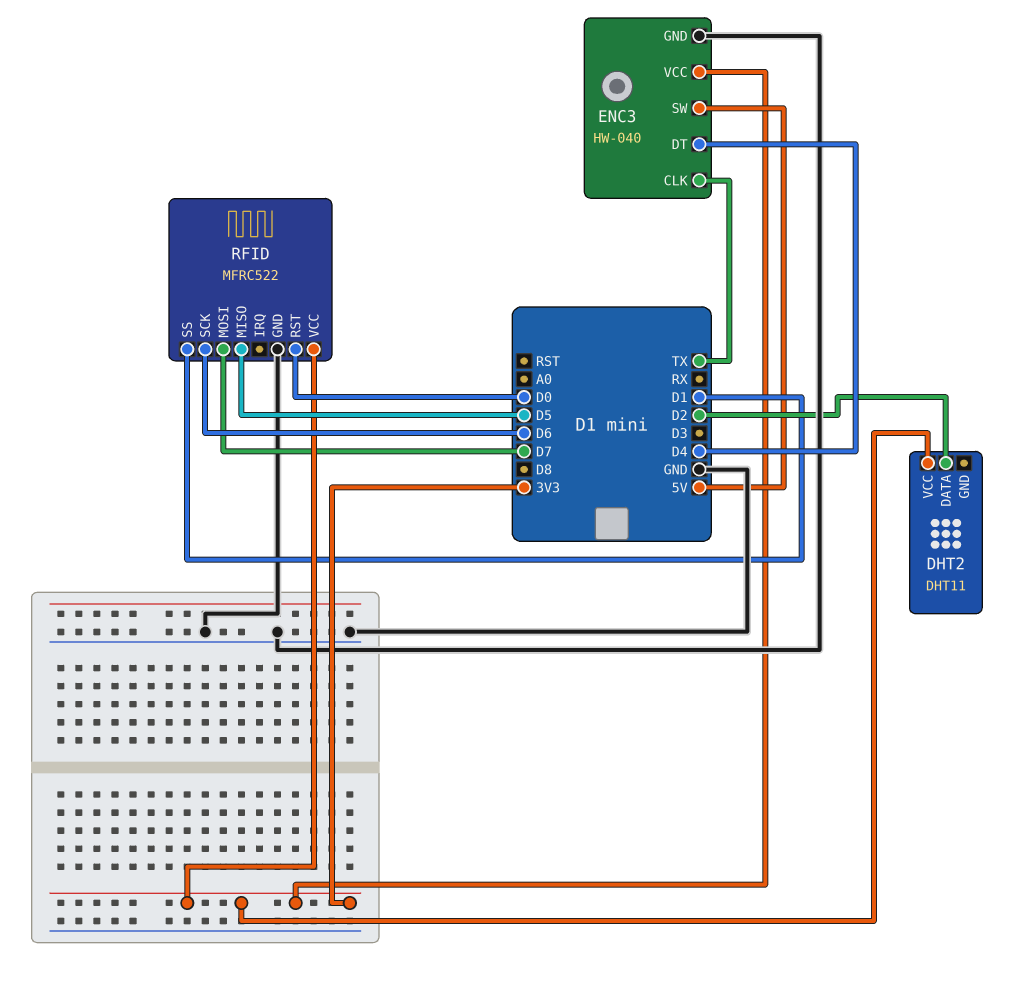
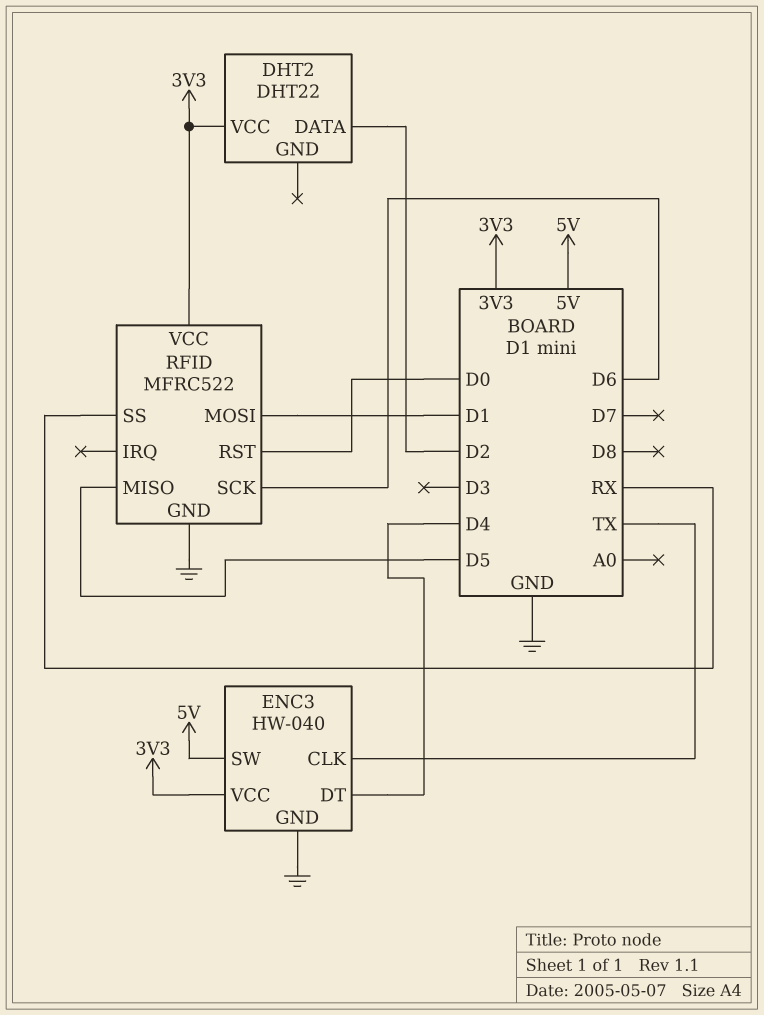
DHT2: DHT11 -> DHT22
RFID pin MOSI: D7 -> D1
RFID pin SS: D1 -> RX

